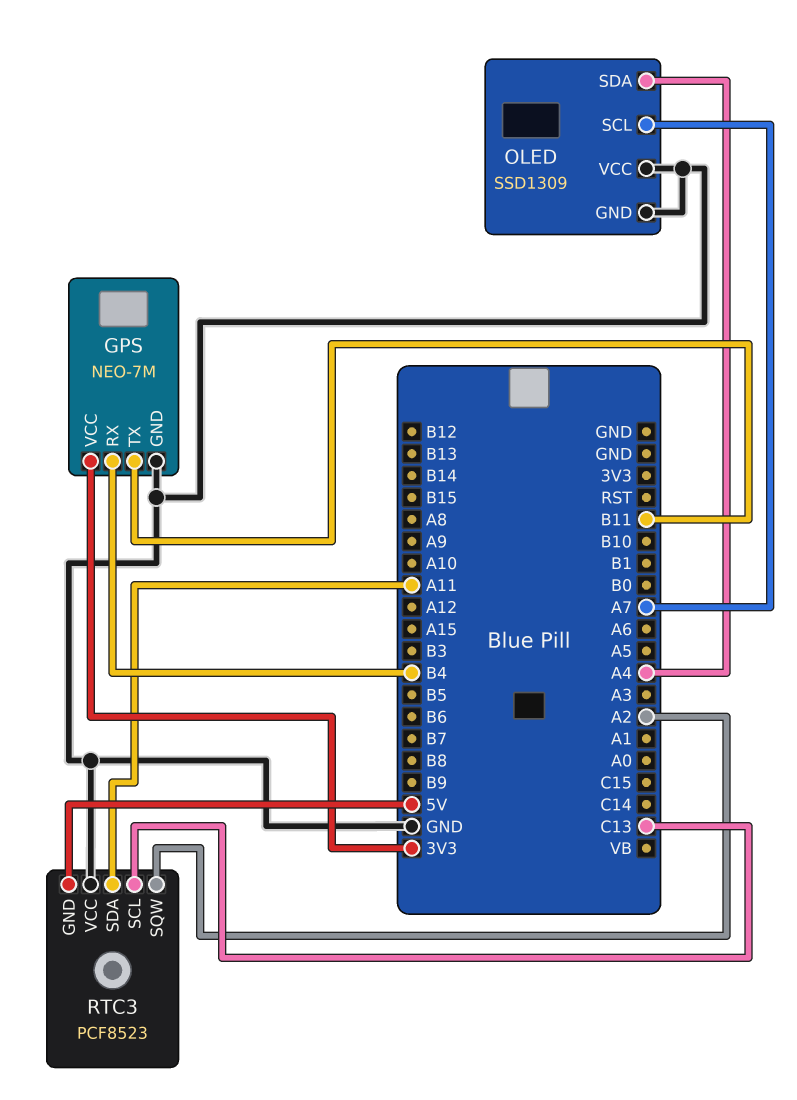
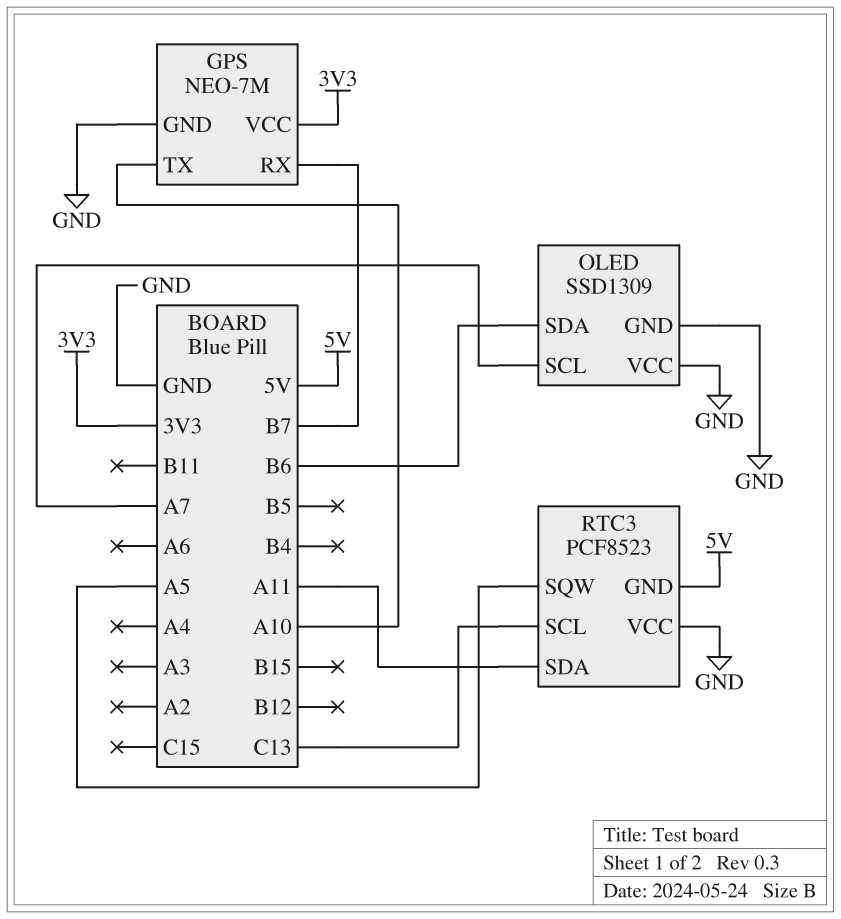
GPS pin RX: B4 -> B7
GPS pin TX: B11 -> A10
OLED pin SDA: A4 -> B6
RTC3 pin SQW: A2 -> A5

